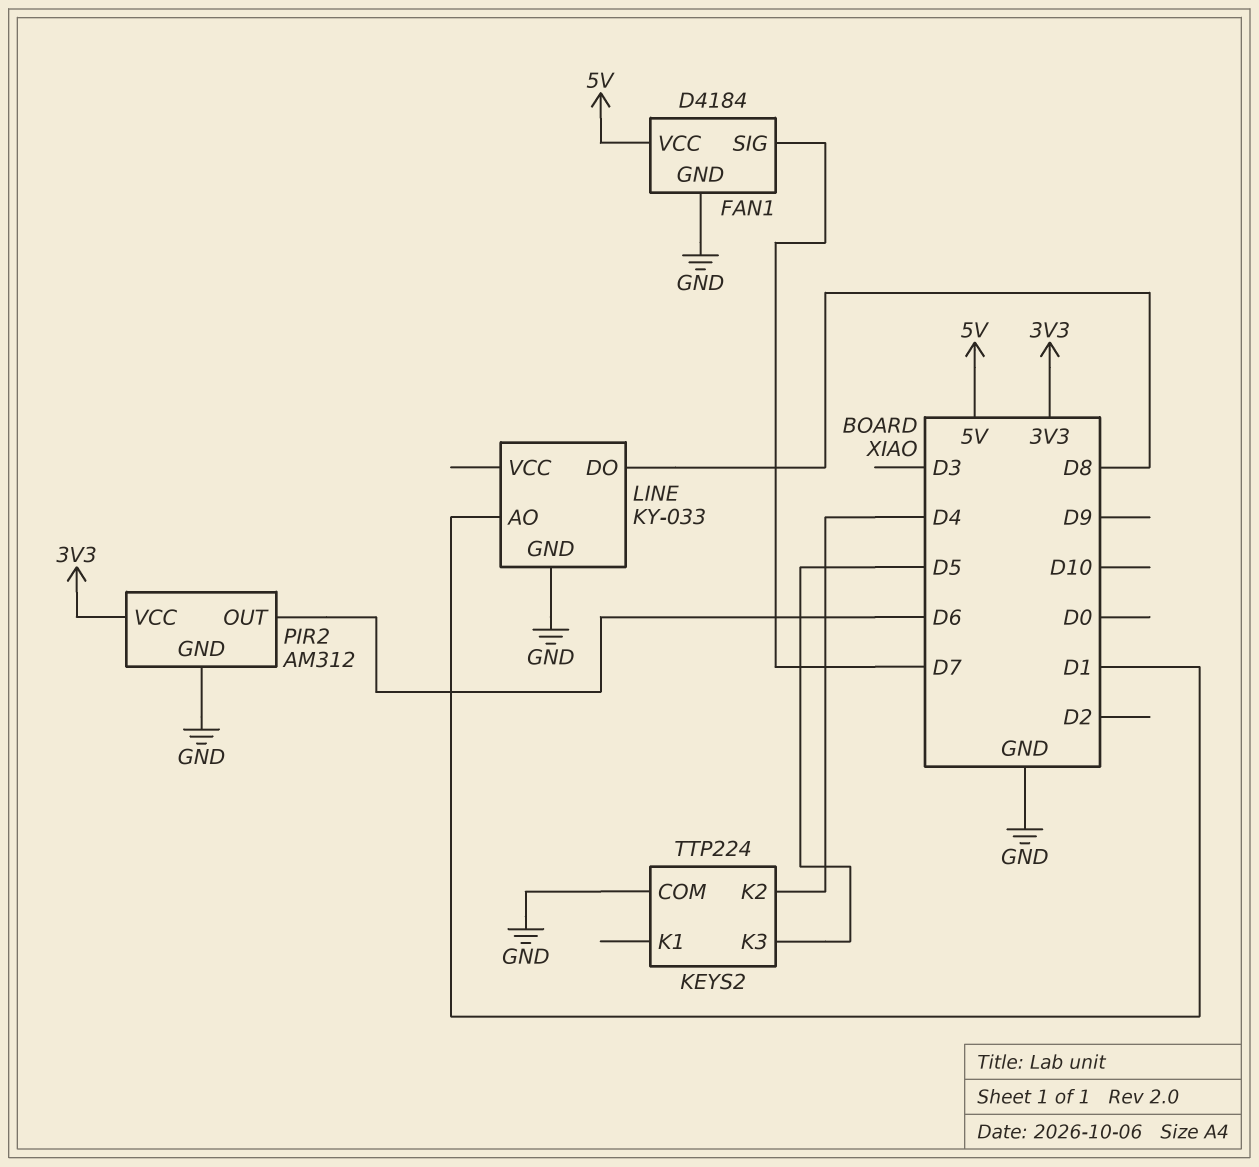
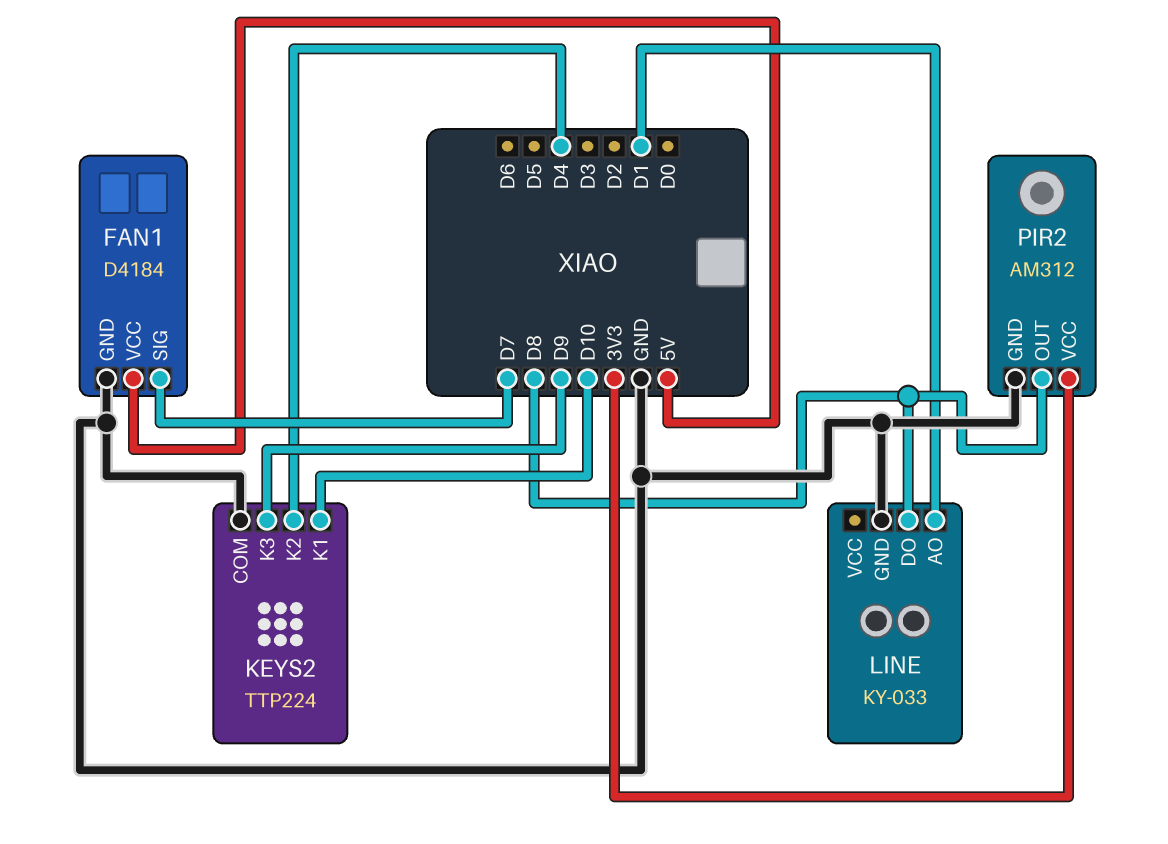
KEYS2 pin K1: none -> D10
KEYS2 pin K3: D5 -> D9
PIR2 pin OUT: D6 -> D8

